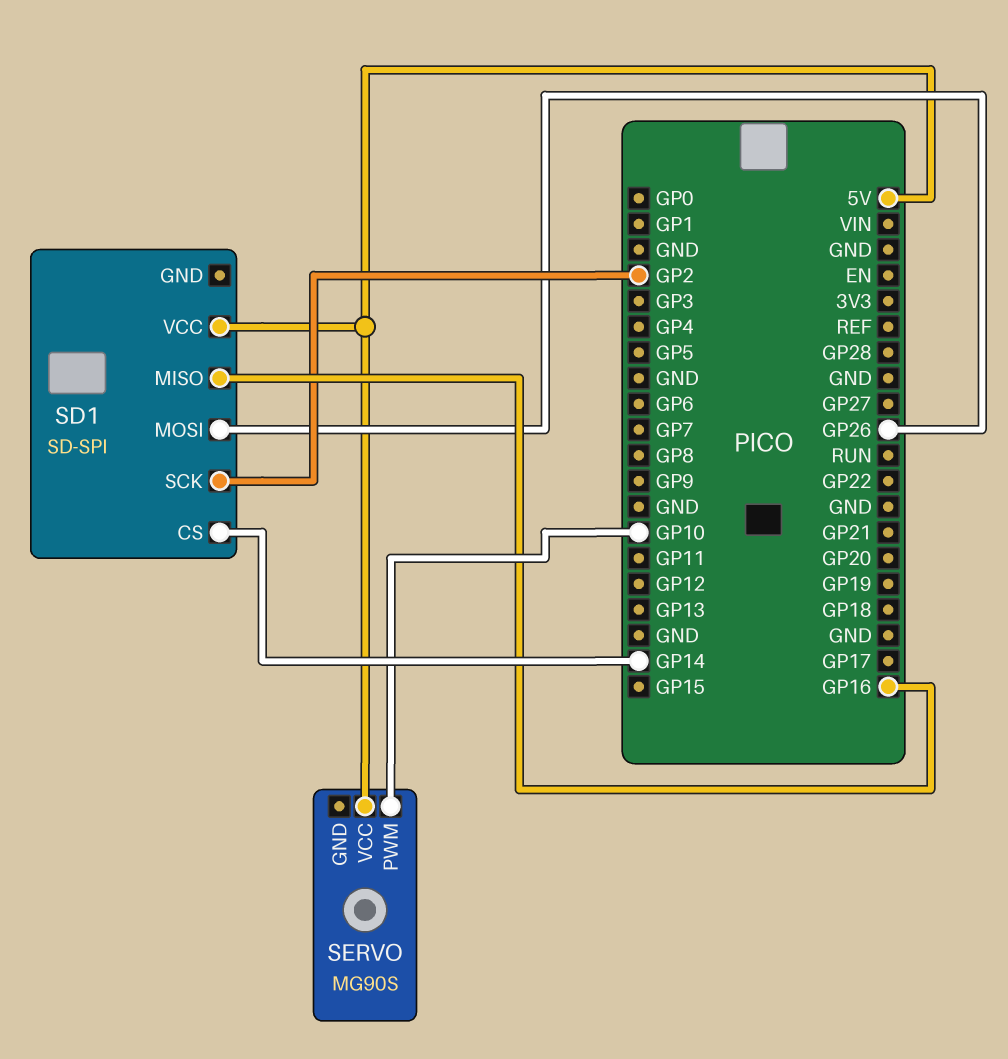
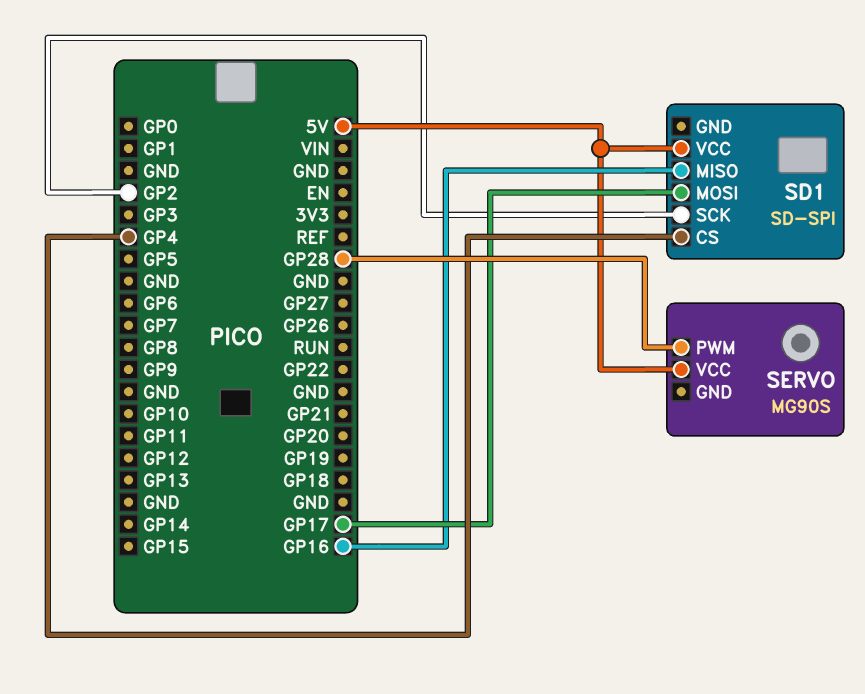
SD1 pin CS: GP14 -> GP4
SD1 pin MOSI: GP26 -> GP17
SERVO pin PWM: GP10 -> GP28

